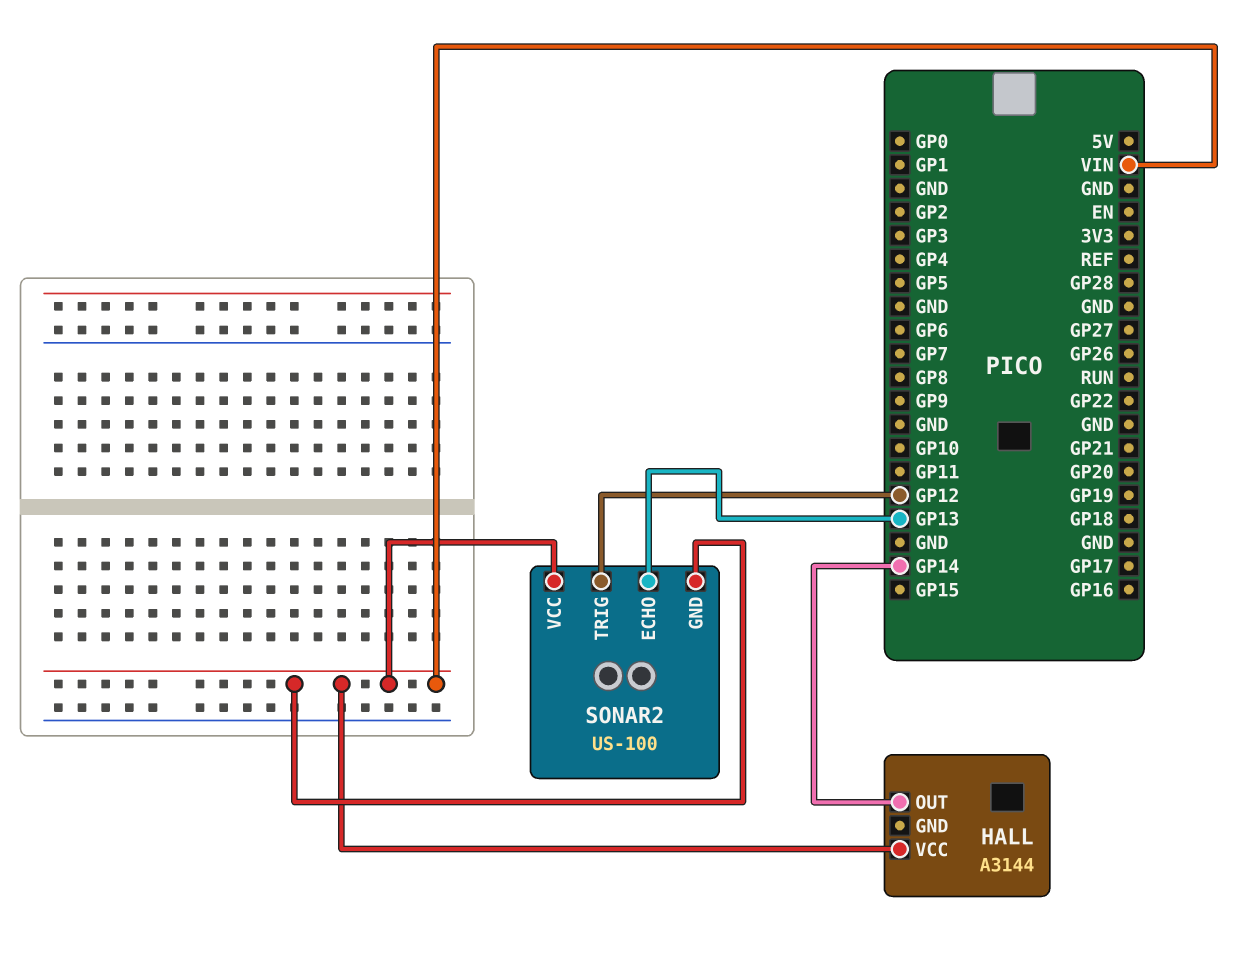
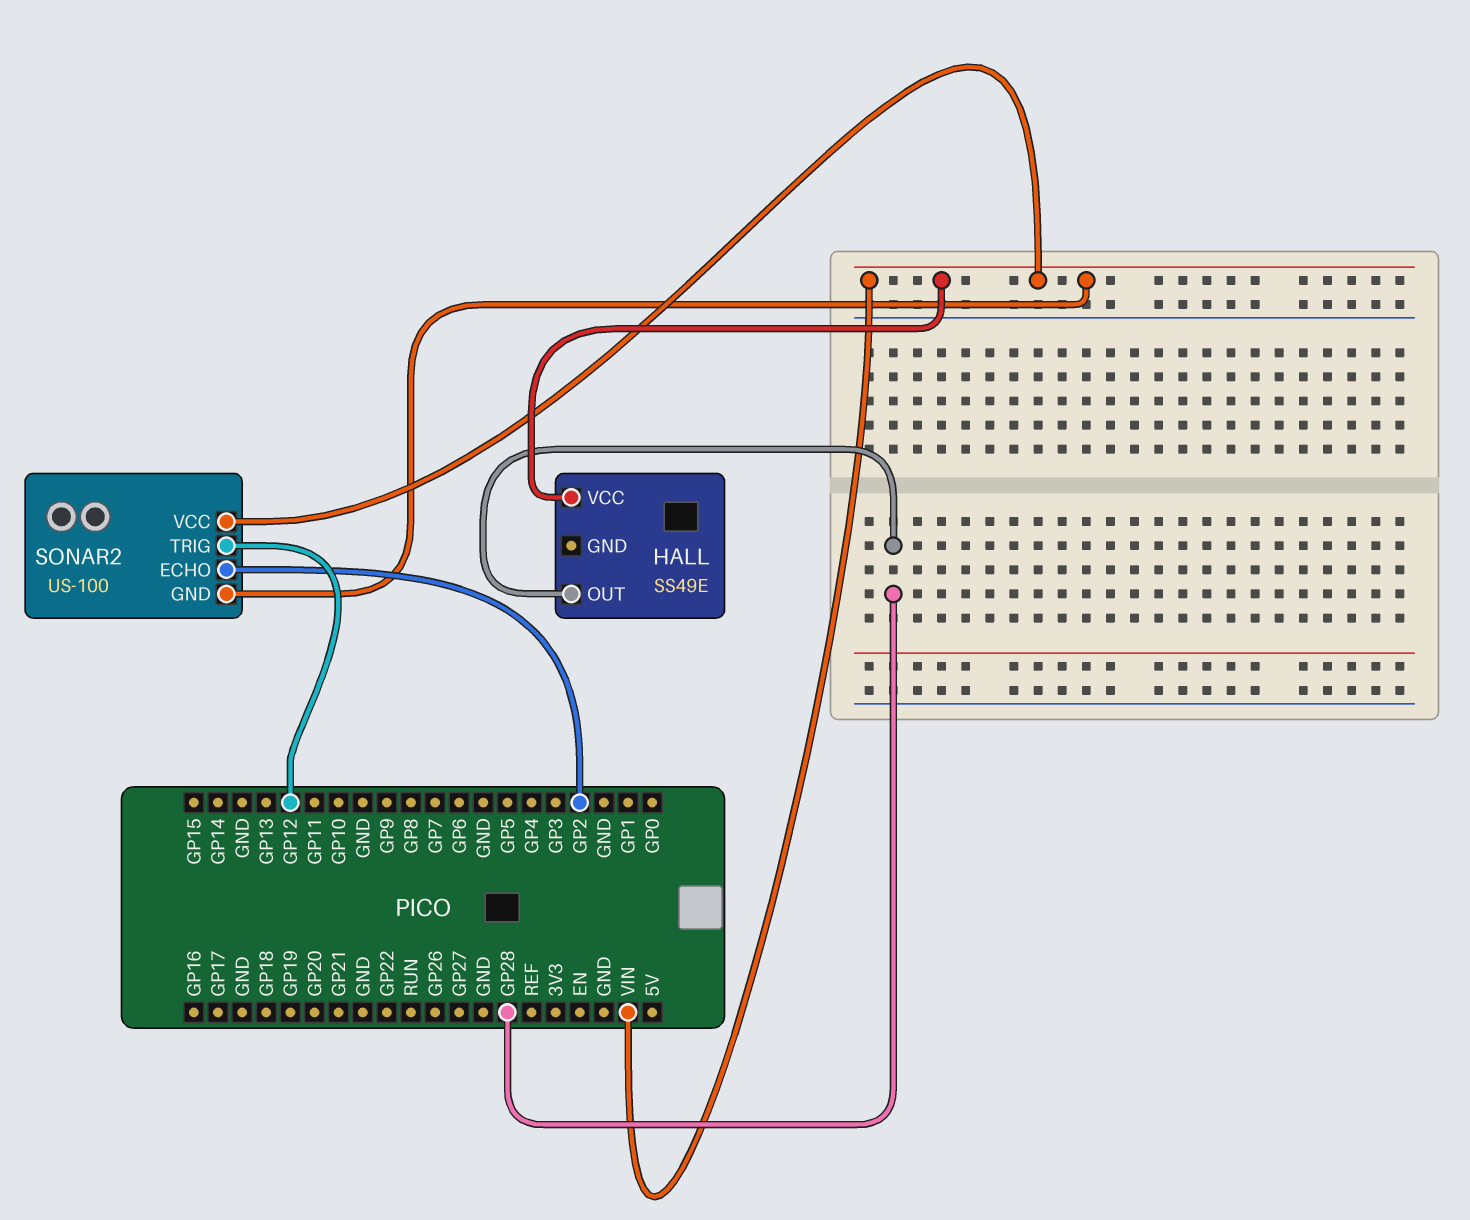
HALL: A3144 -> SS49E
HALL pin OUT: GP14 -> GP28
SONAR2 pin ECHO: GP13 -> GP2

